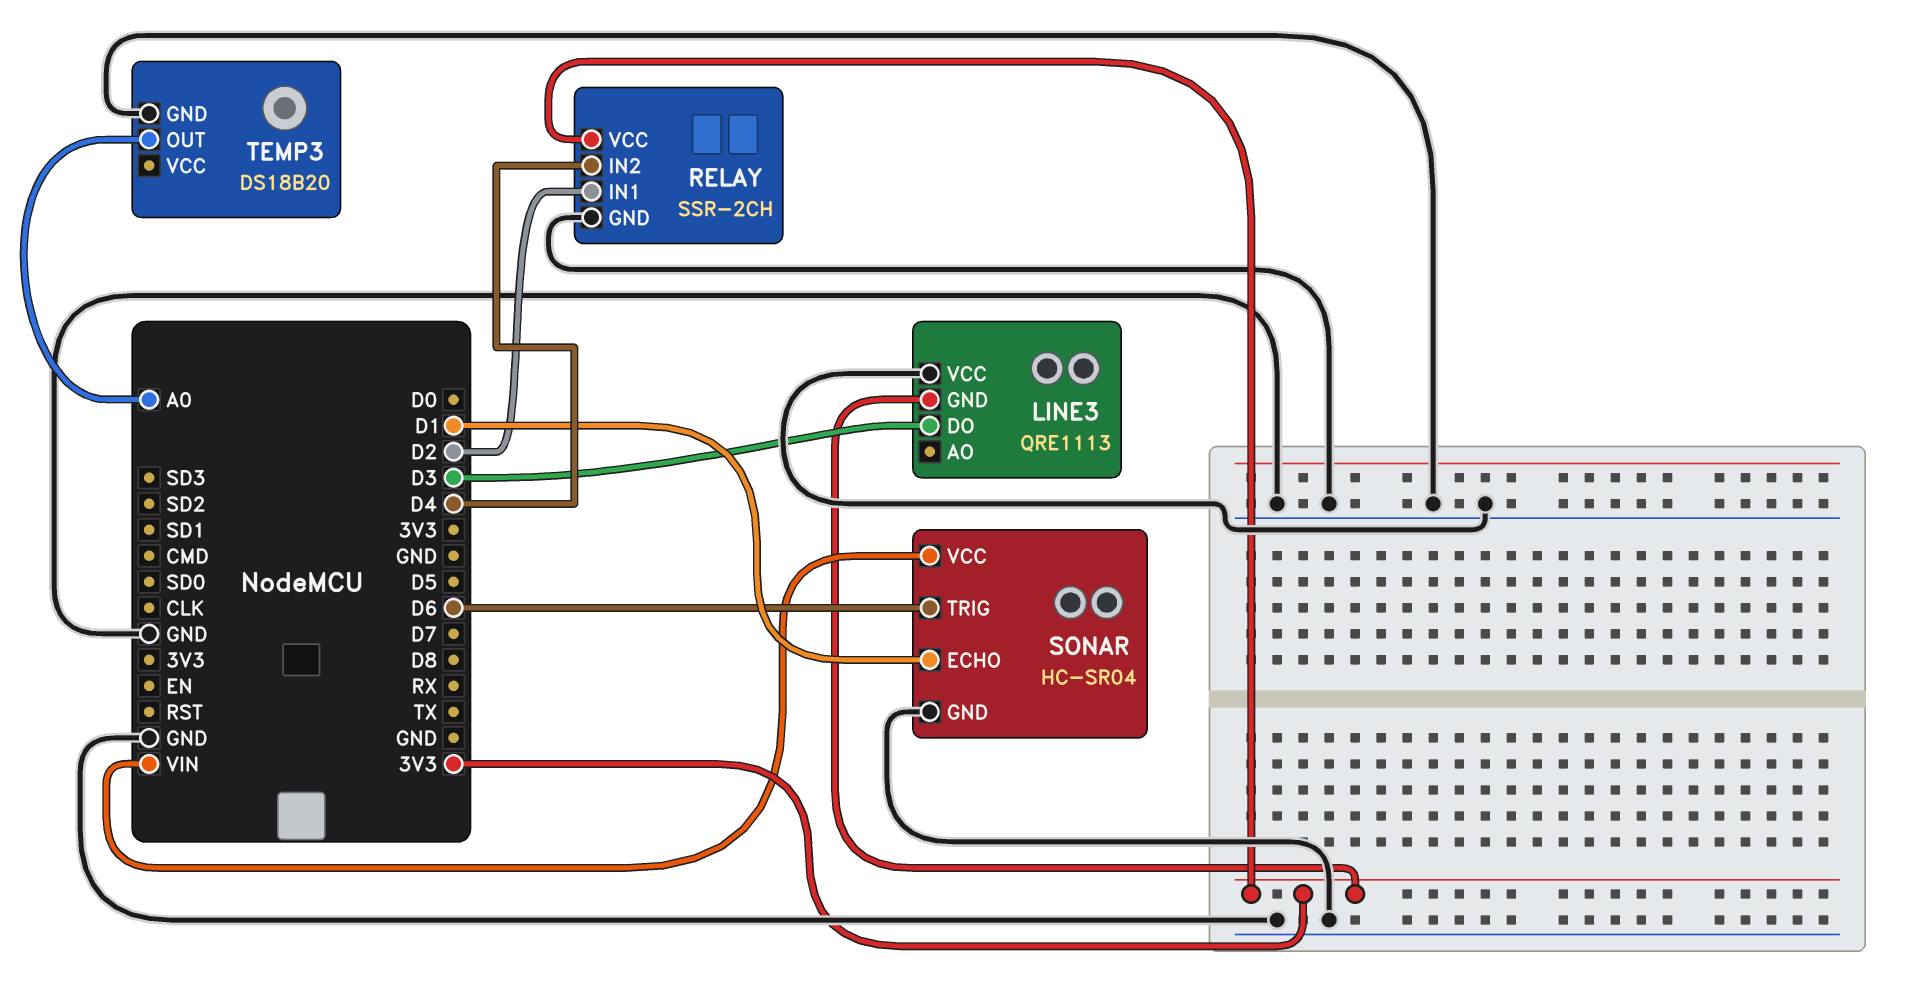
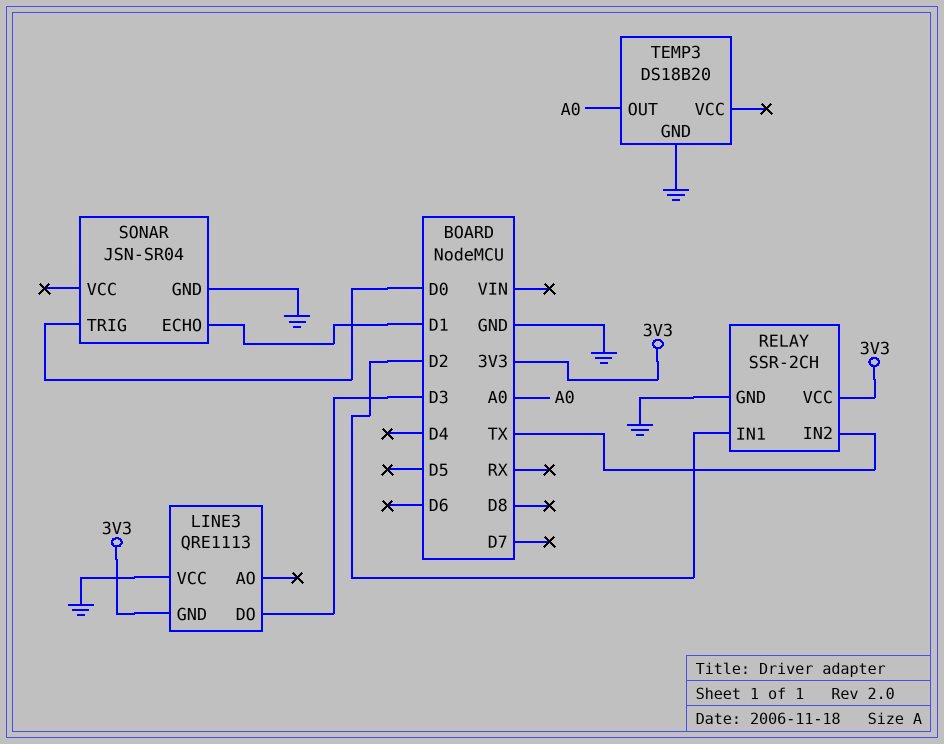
RELAY pin IN2: D4 -> TX
SONAR: HC-SR04 -> JSN-SR04
SONAR pin TRIG: D6 -> D0
SONAR pin VCC: VIN -> none

